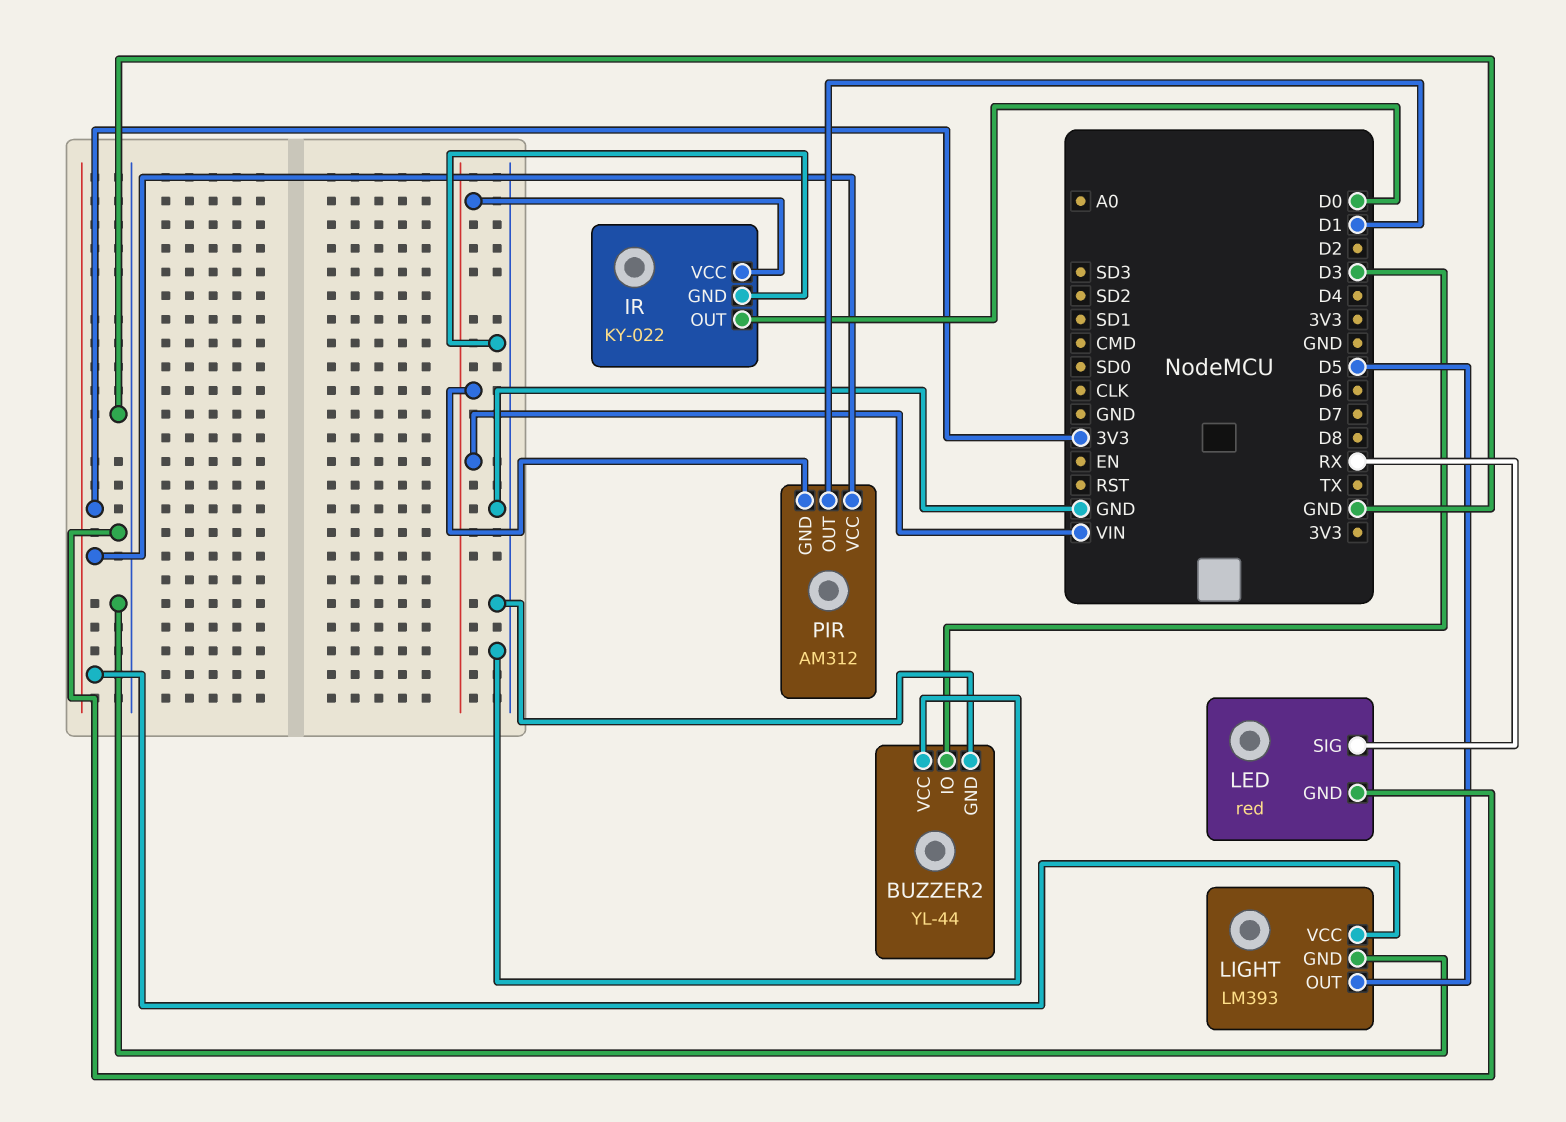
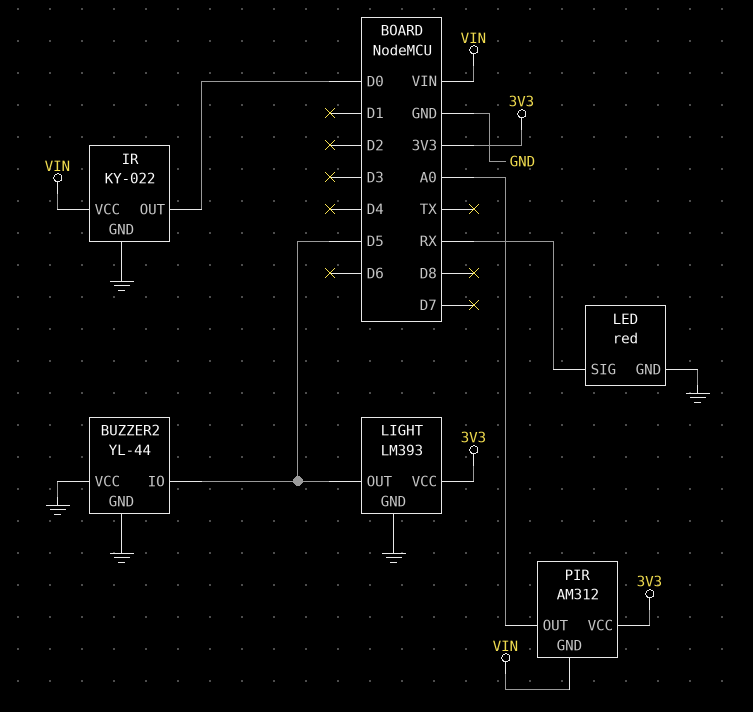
BUZZER2 pin IO: D3 -> D5
PIR pin OUT: D1 -> A0

